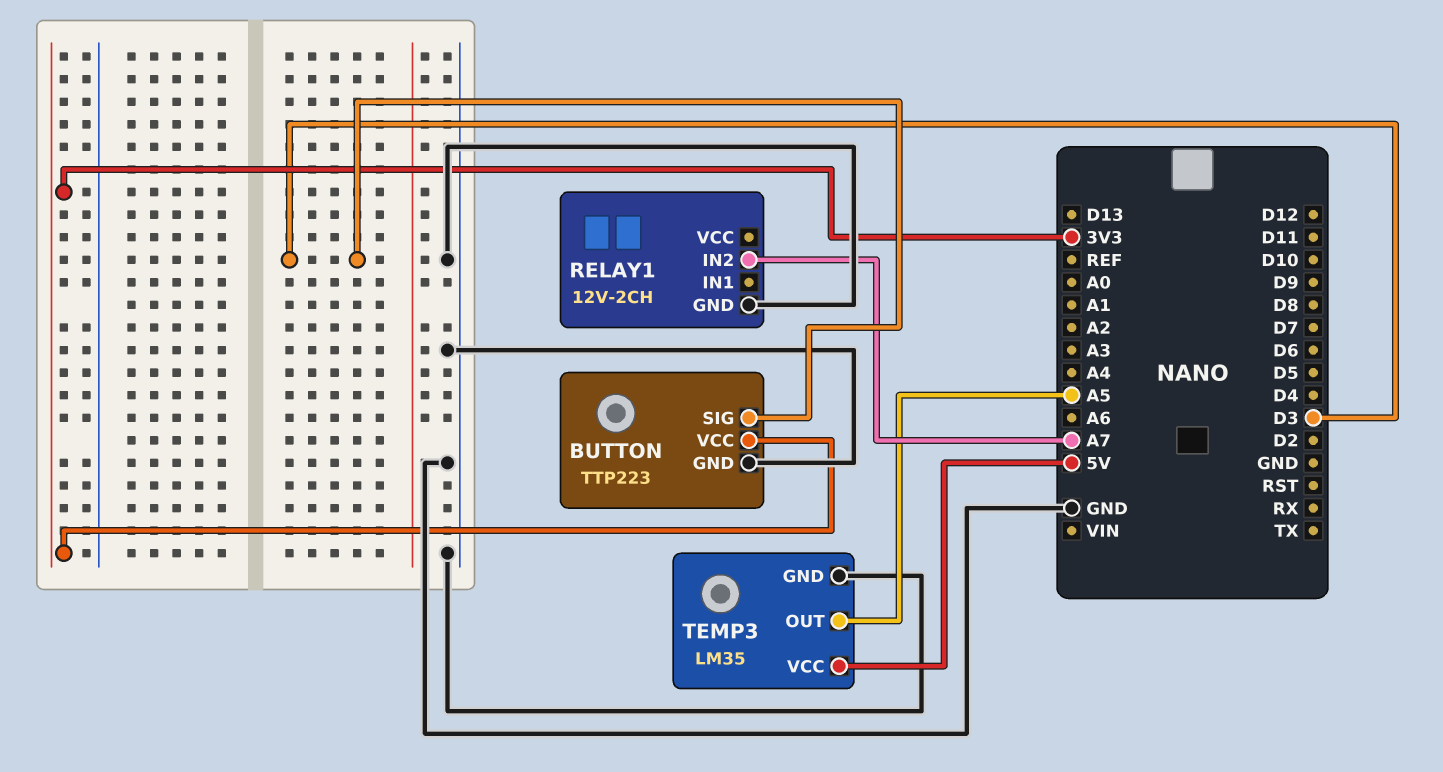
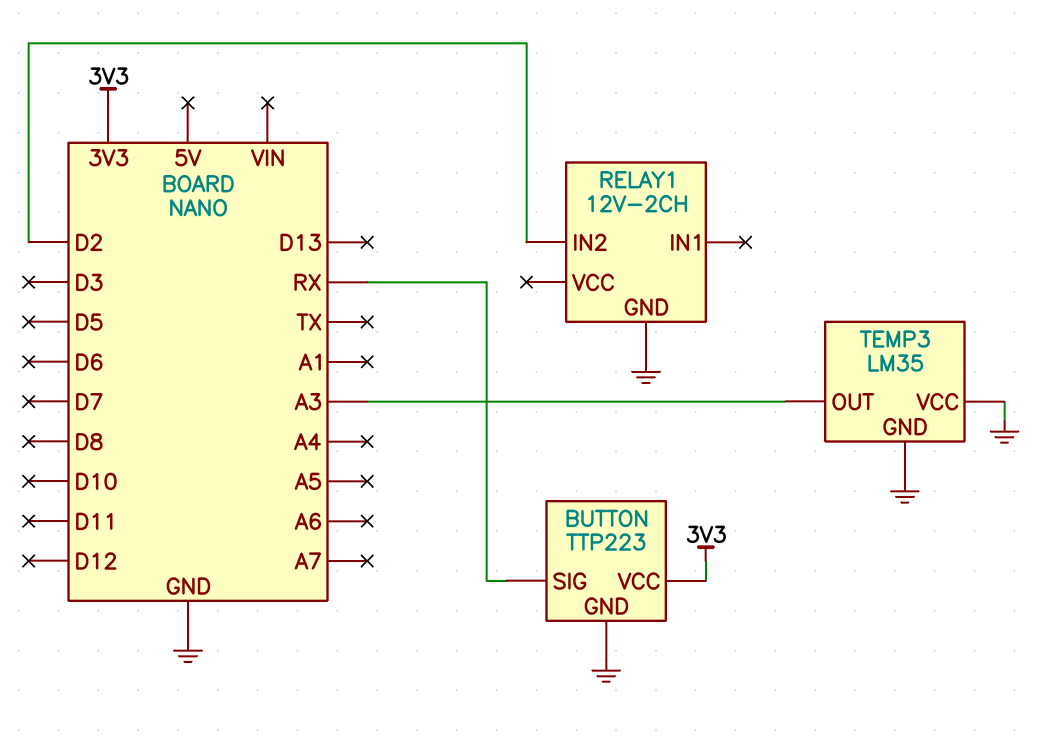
BUTTON pin SIG: D3 -> RX
RELAY1 pin IN2: A7 -> D2
TEMP3 pin OUT: A5 -> A3
TEMP3 pin VCC: 5V -> GND

